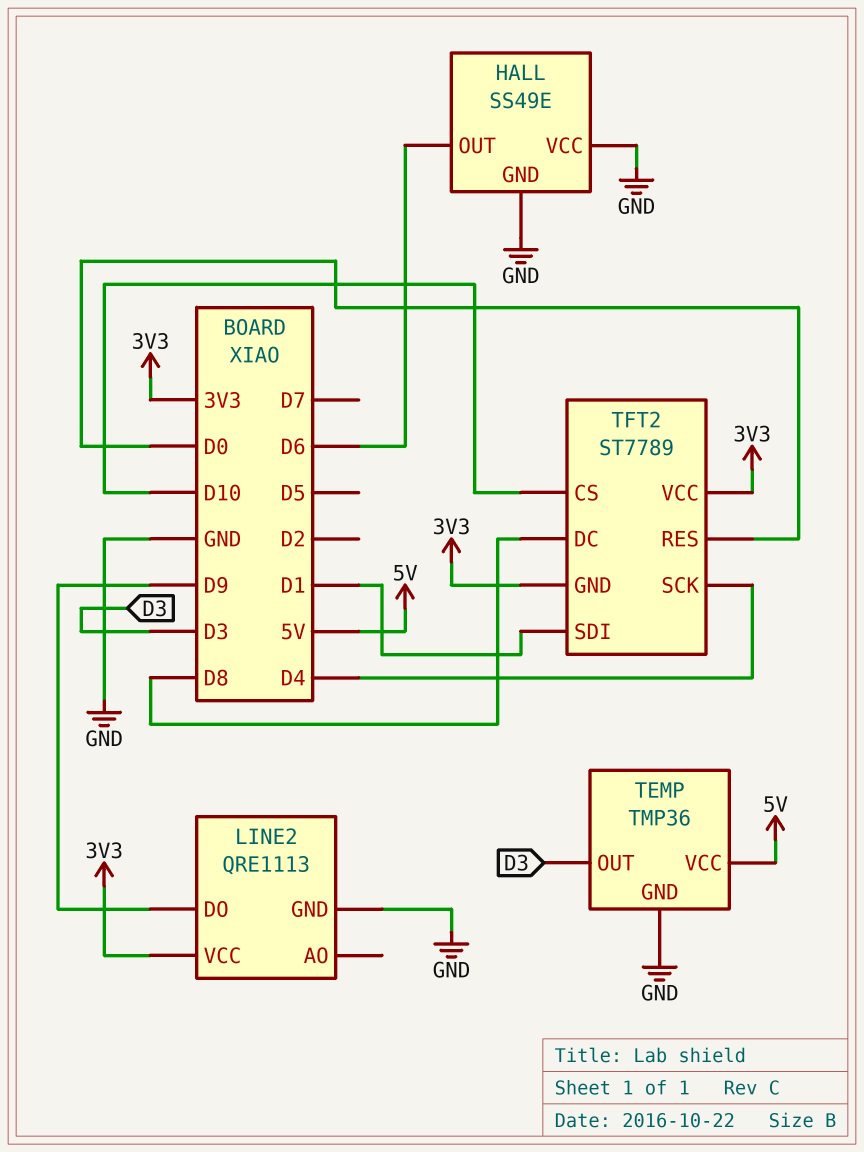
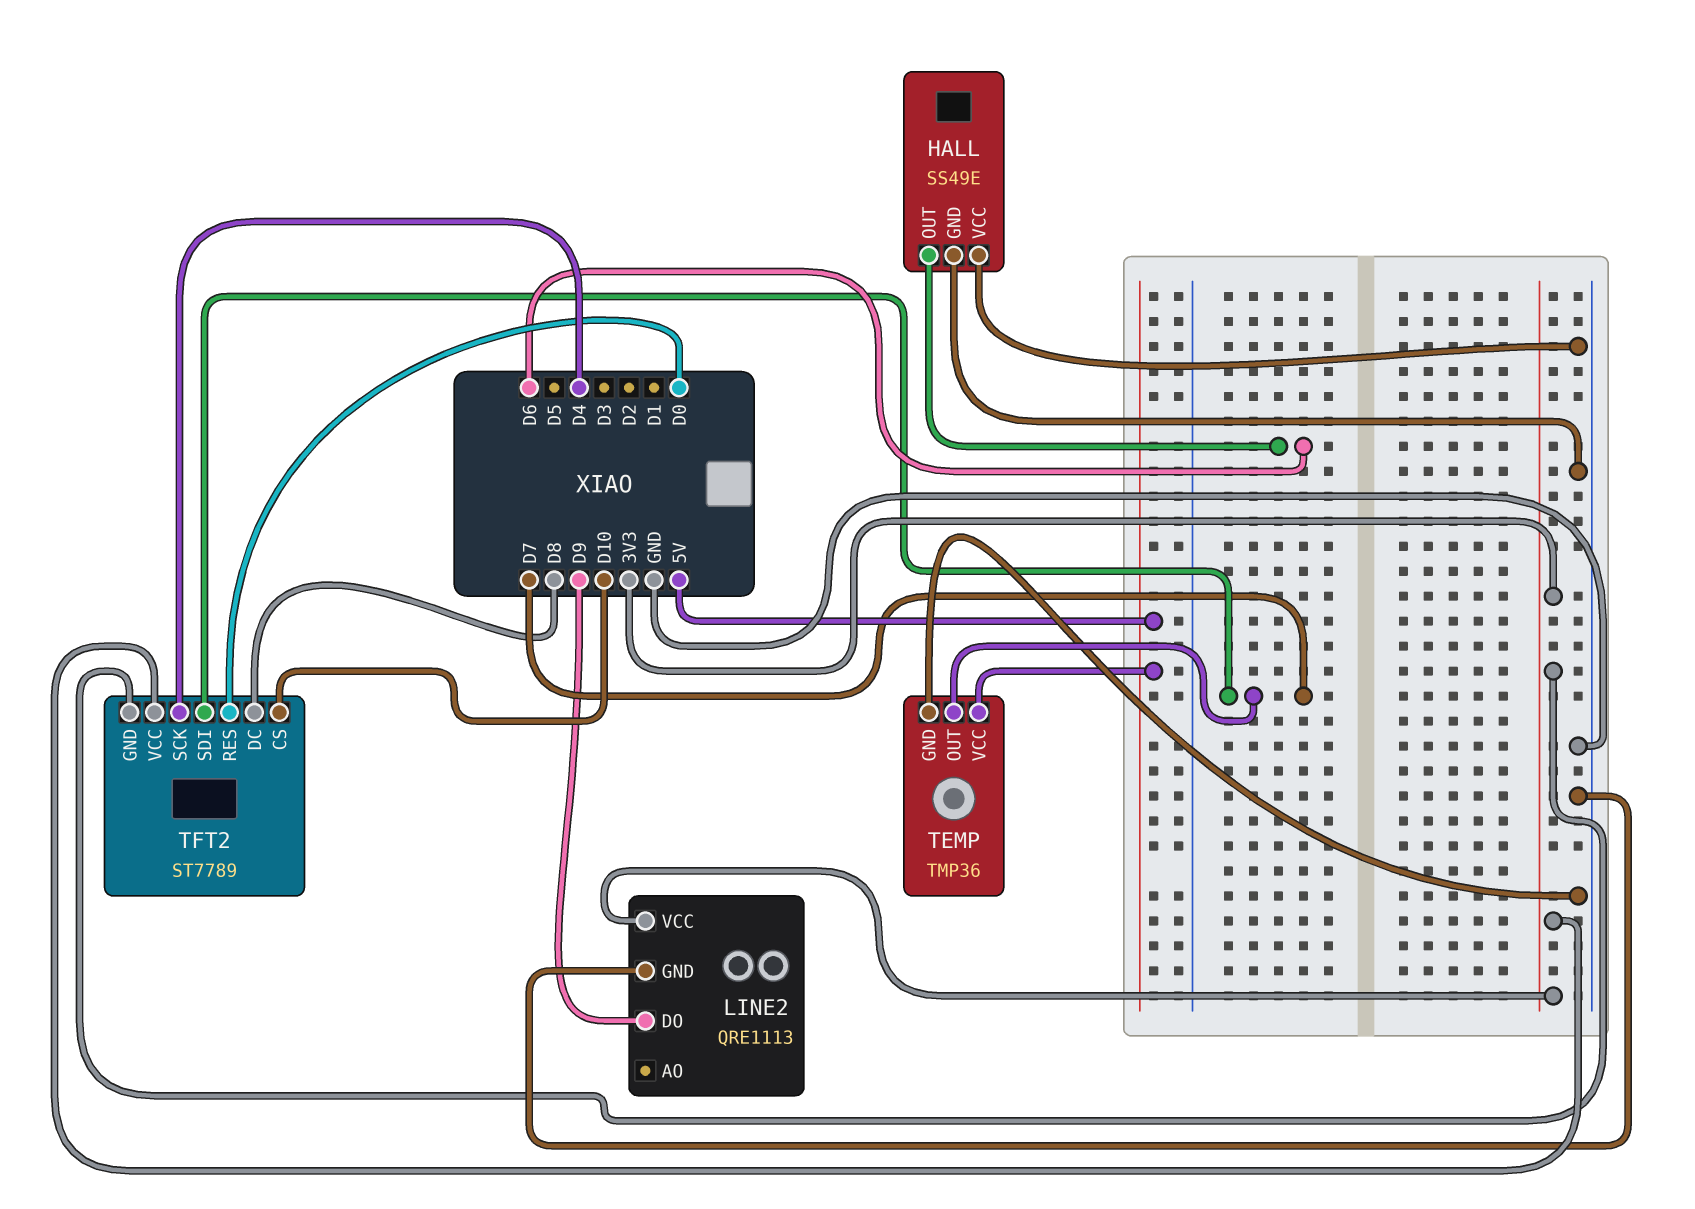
TEMP pin OUT: D3 -> D7
TFT2 pin SDI: D1 -> D7

